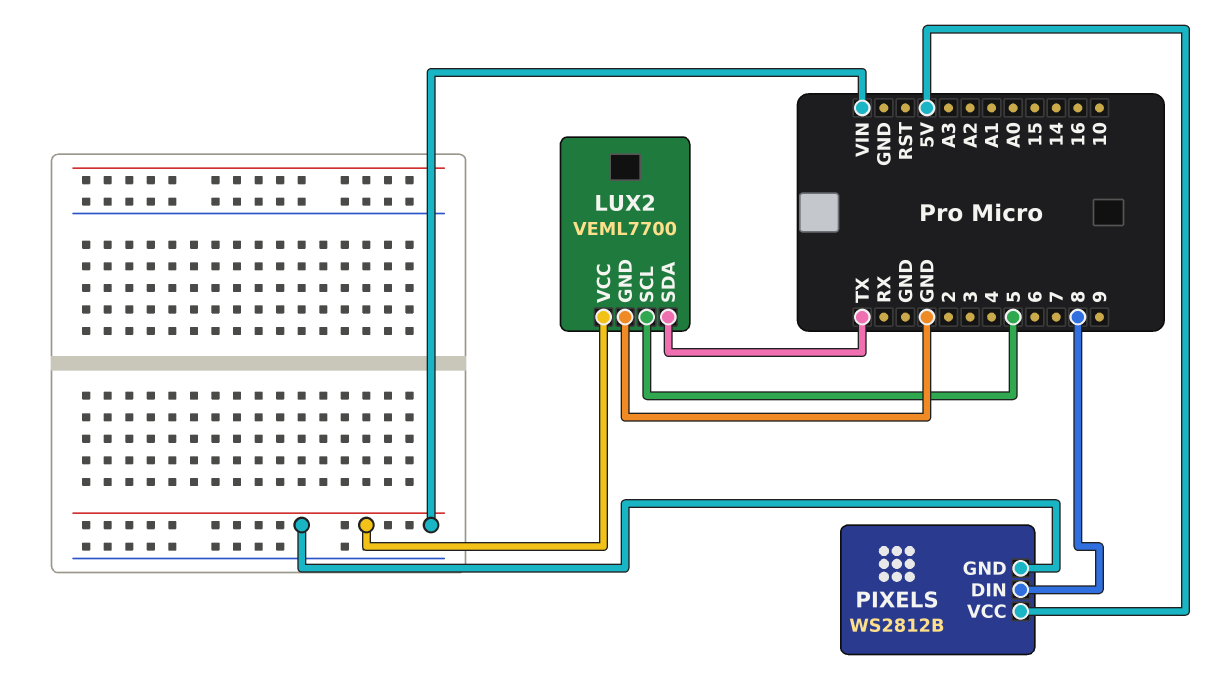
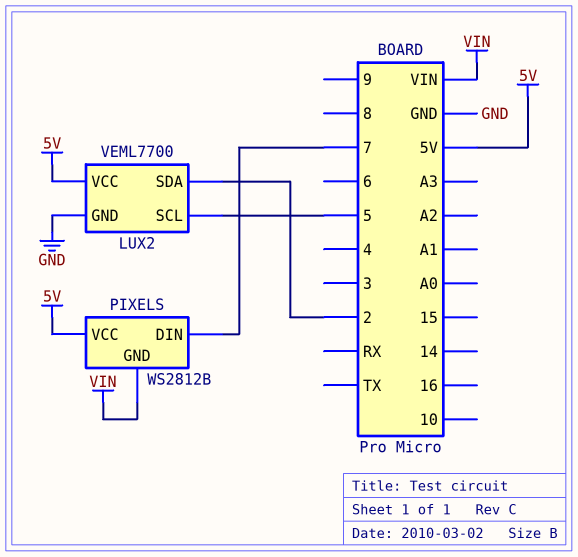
LUX2 pin SDA: TX -> 2
LUX2 pin VCC: VIN -> 5V
PIXELS pin DIN: 8 -> 7

